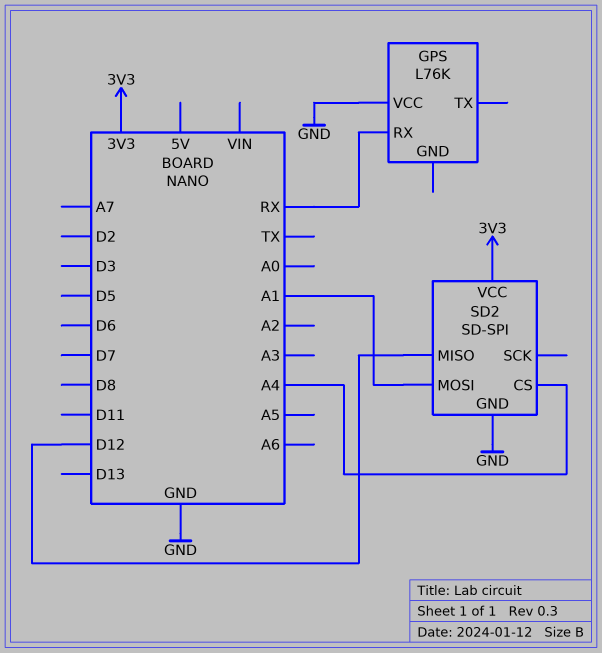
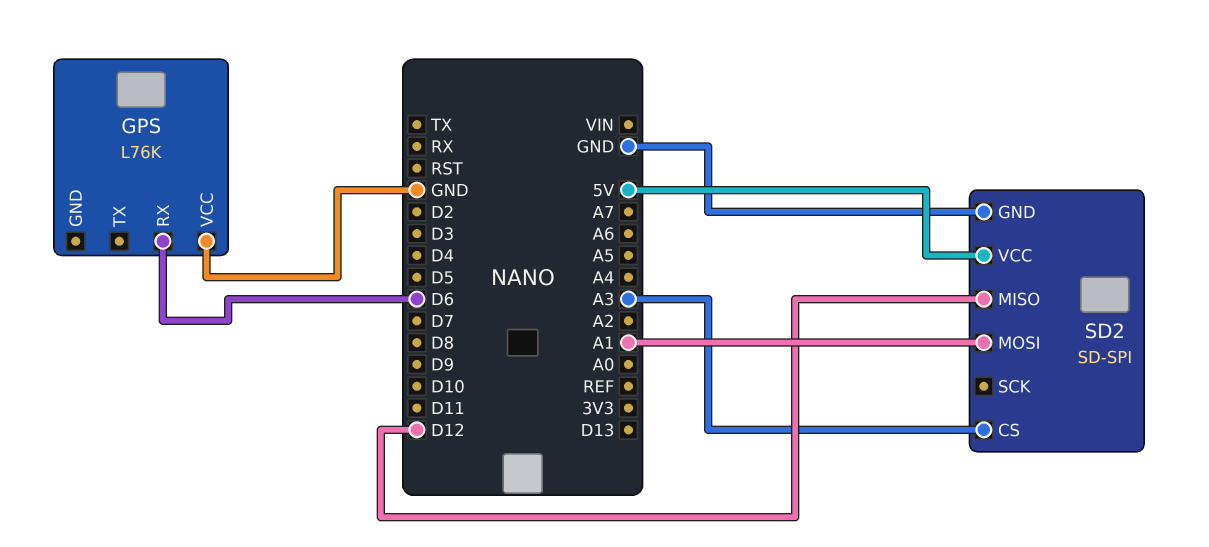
GPS pin RX: RX -> D6
SD2 pin CS: A4 -> A3
SD2 pin VCC: 3V3 -> 5V

